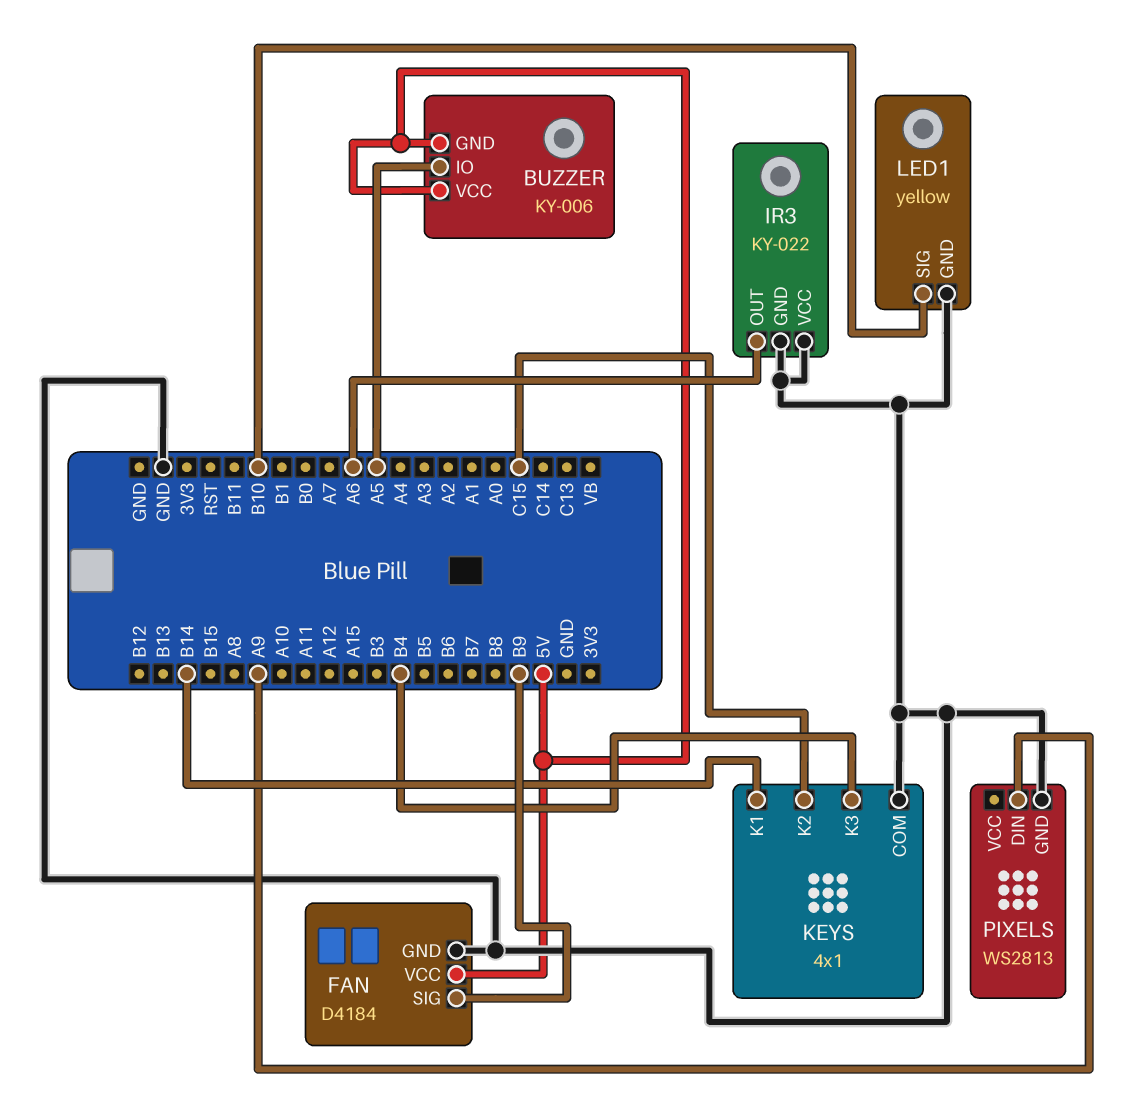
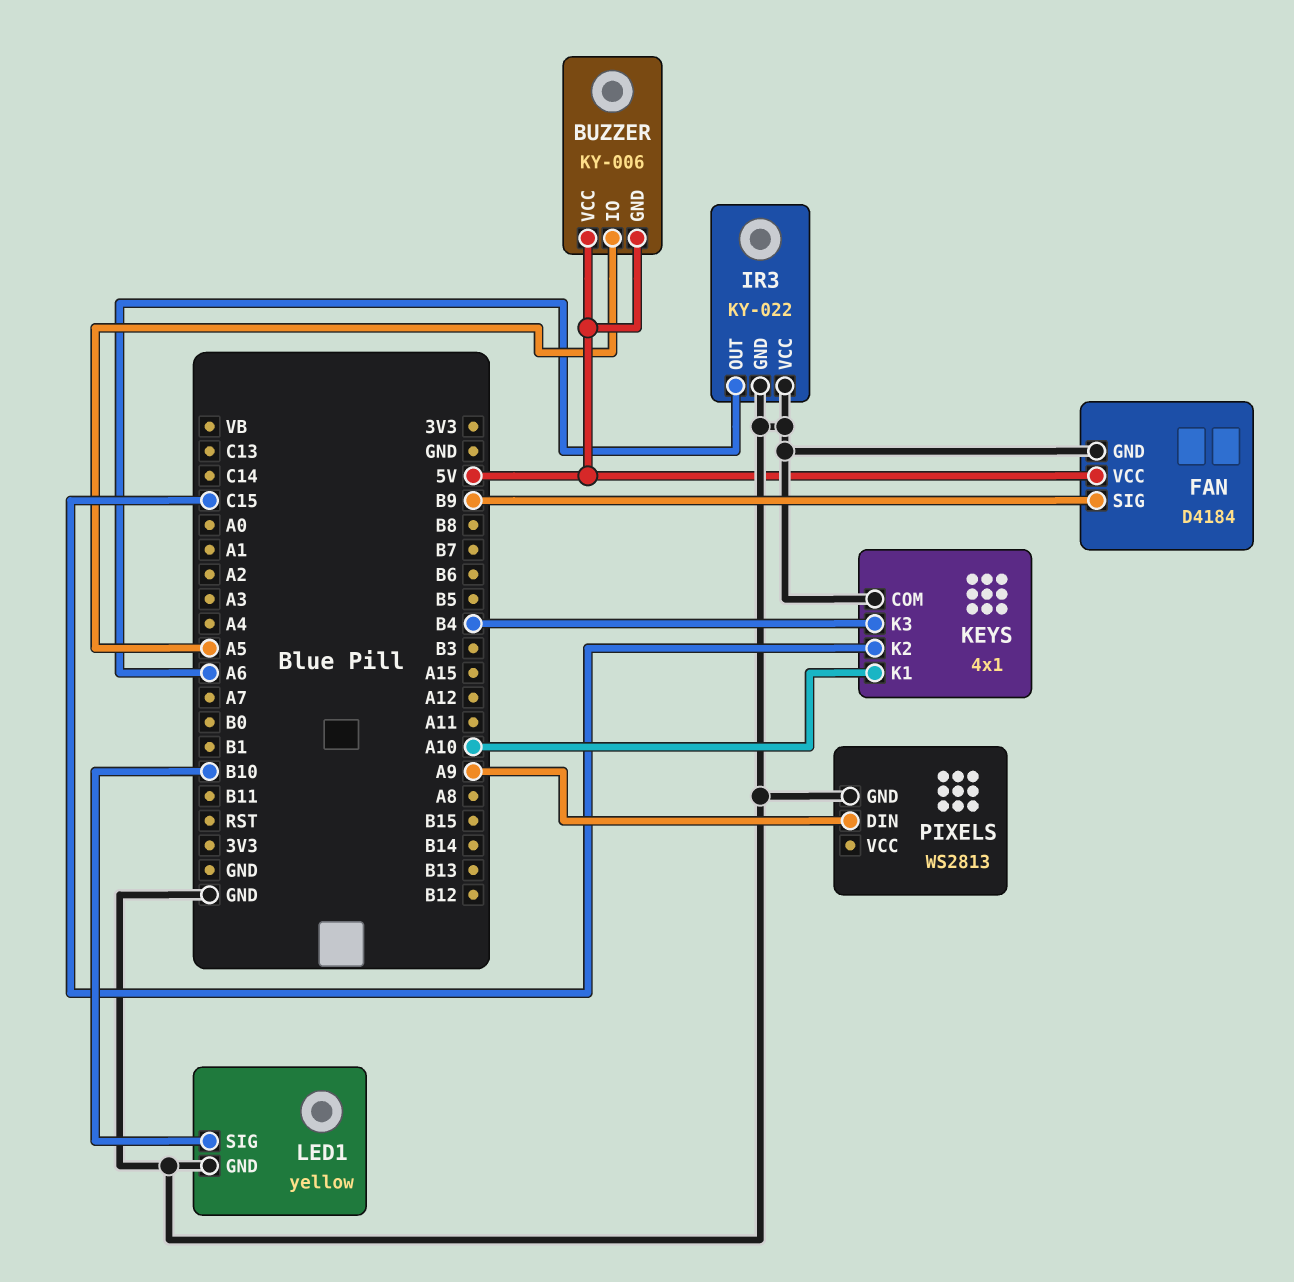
KEYS pin K1: B14 -> A10

